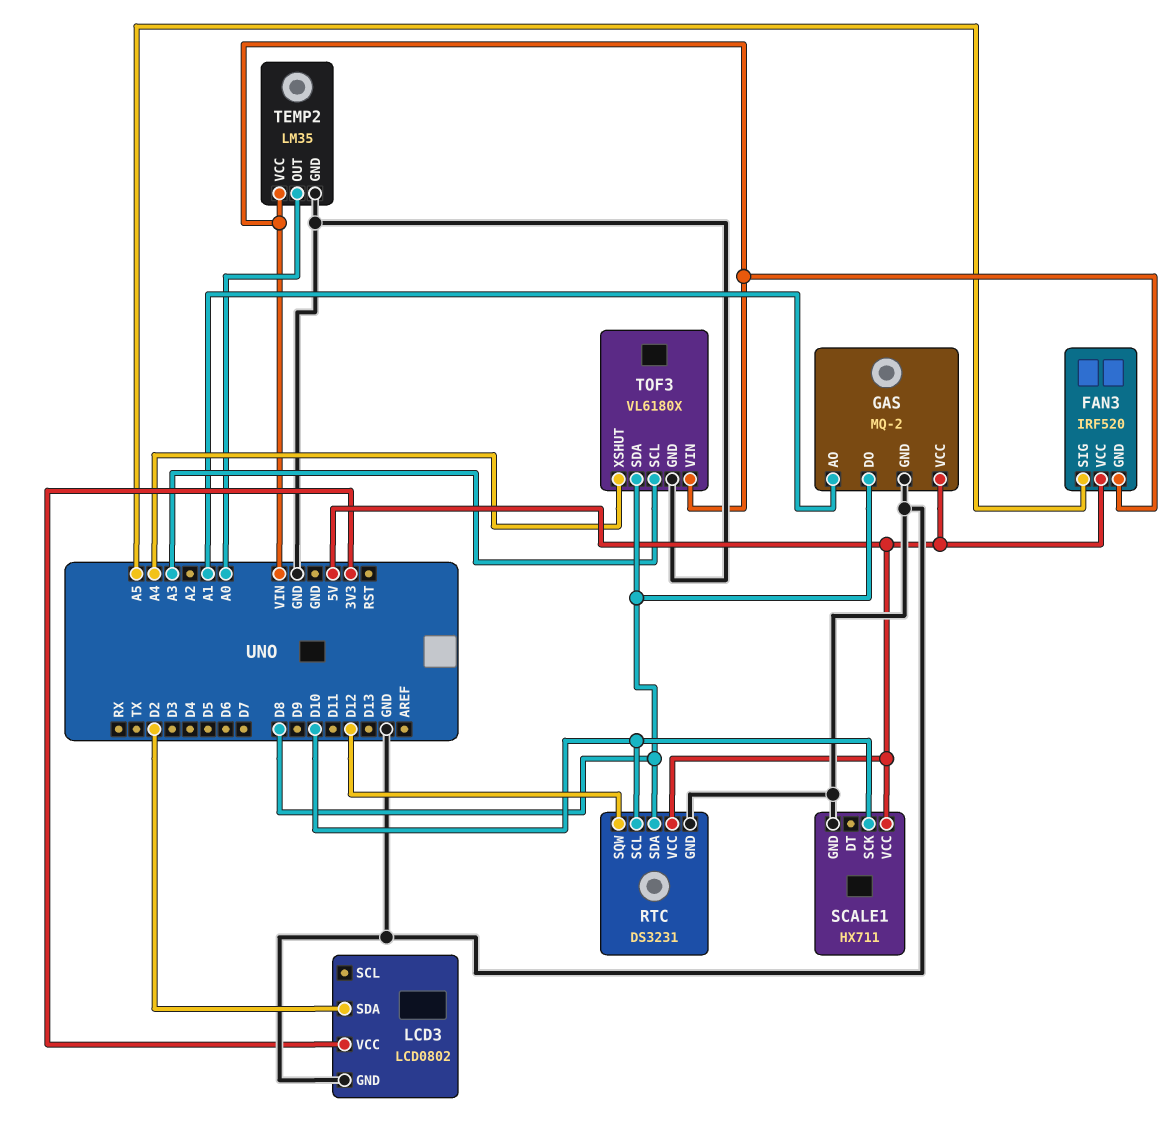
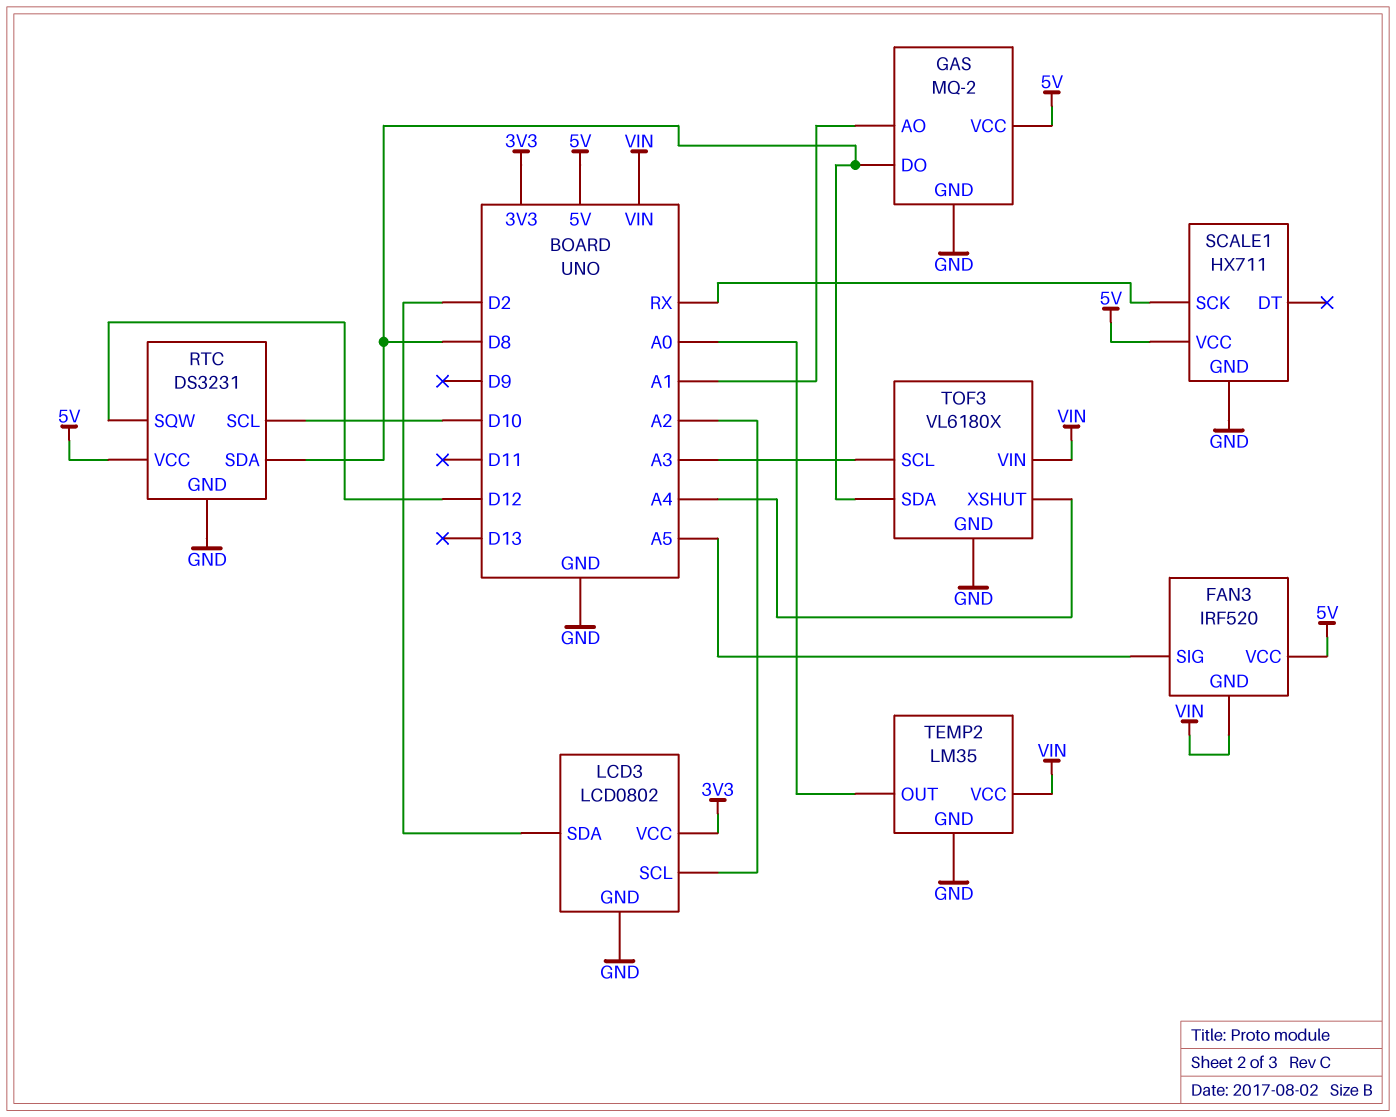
LCD3 pin SCL: none -> A2
SCALE1 pin SCK: D10 -> RX

